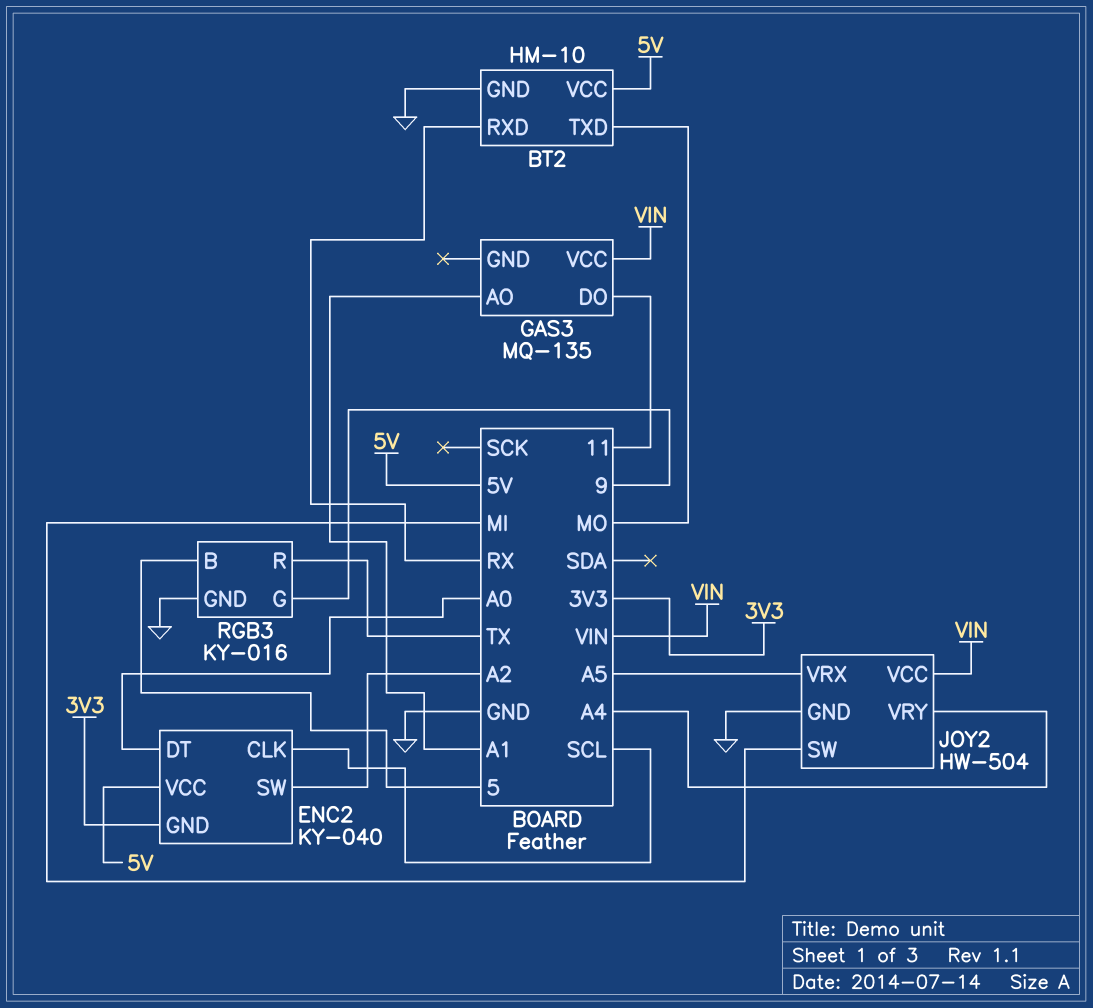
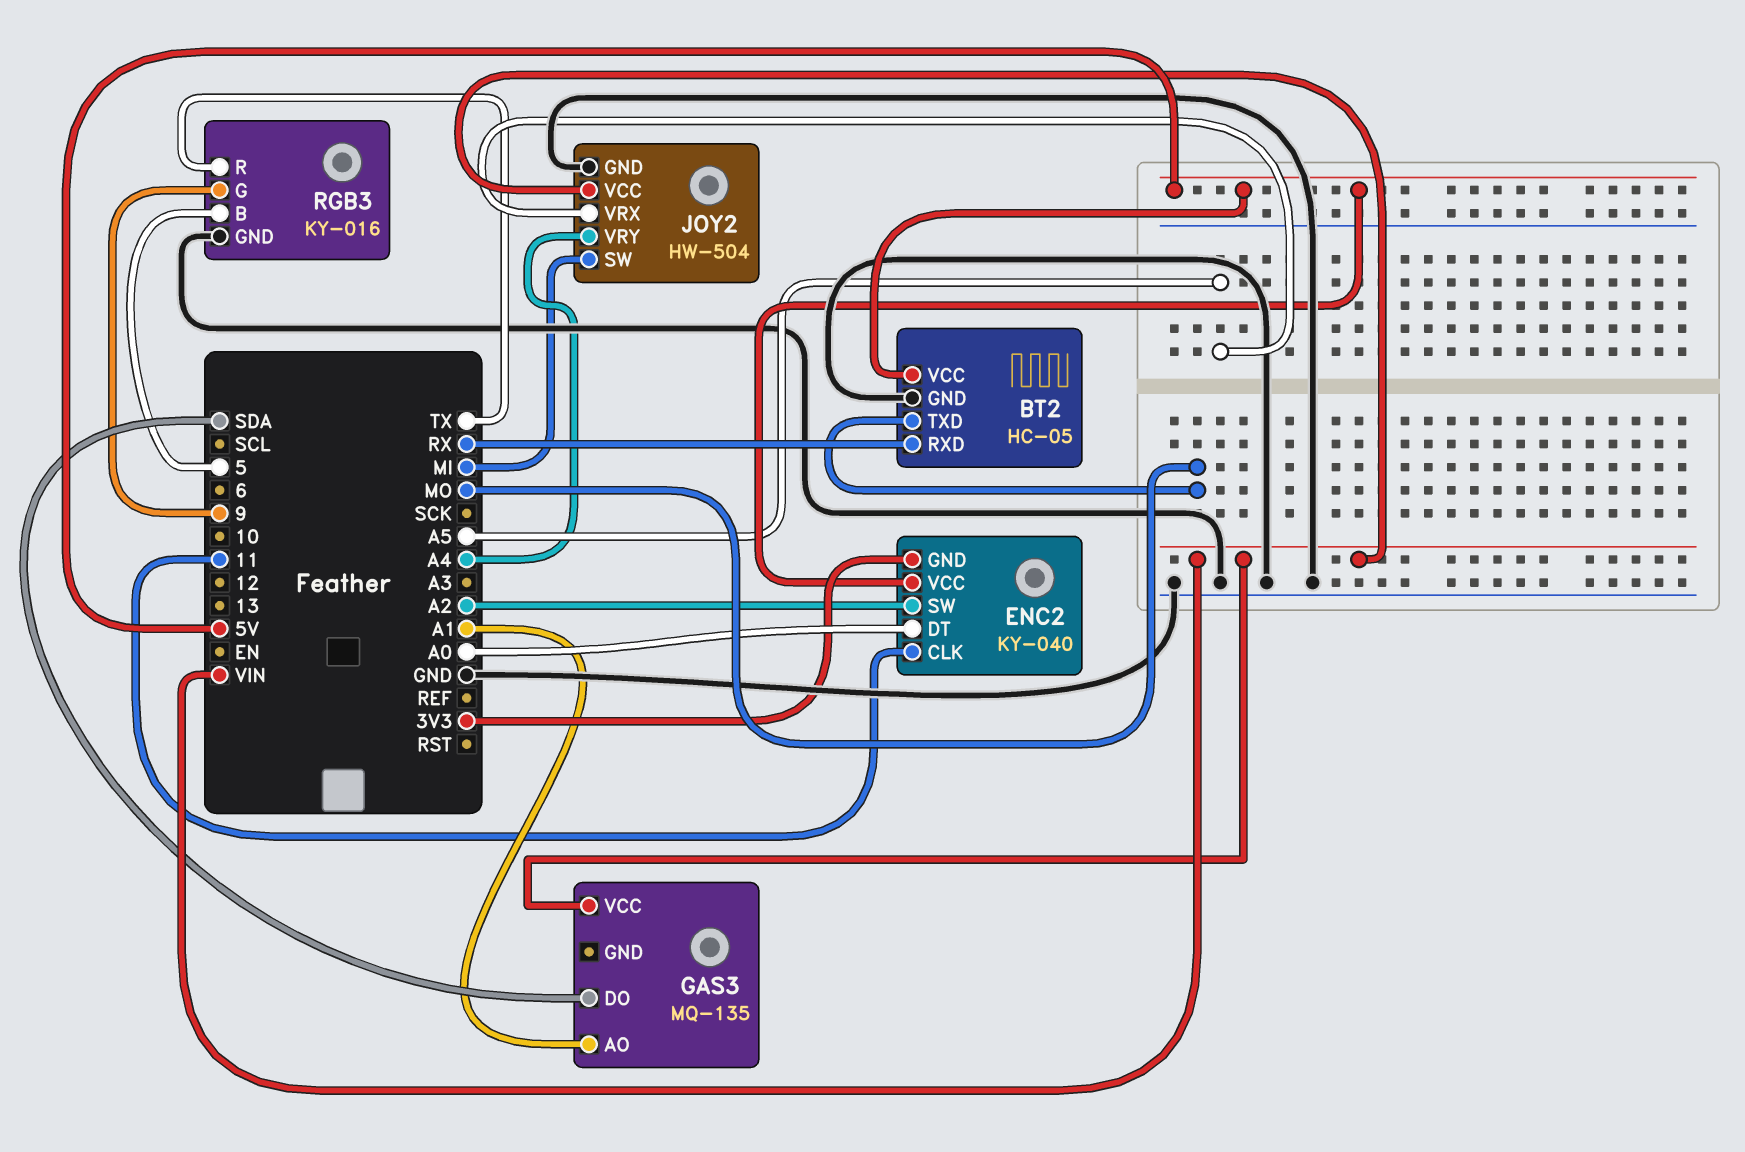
BT2: HM-10 -> HC-05
ENC2 pin CLK: SCL -> 11
GAS3 pin DO: 11 -> SDA

